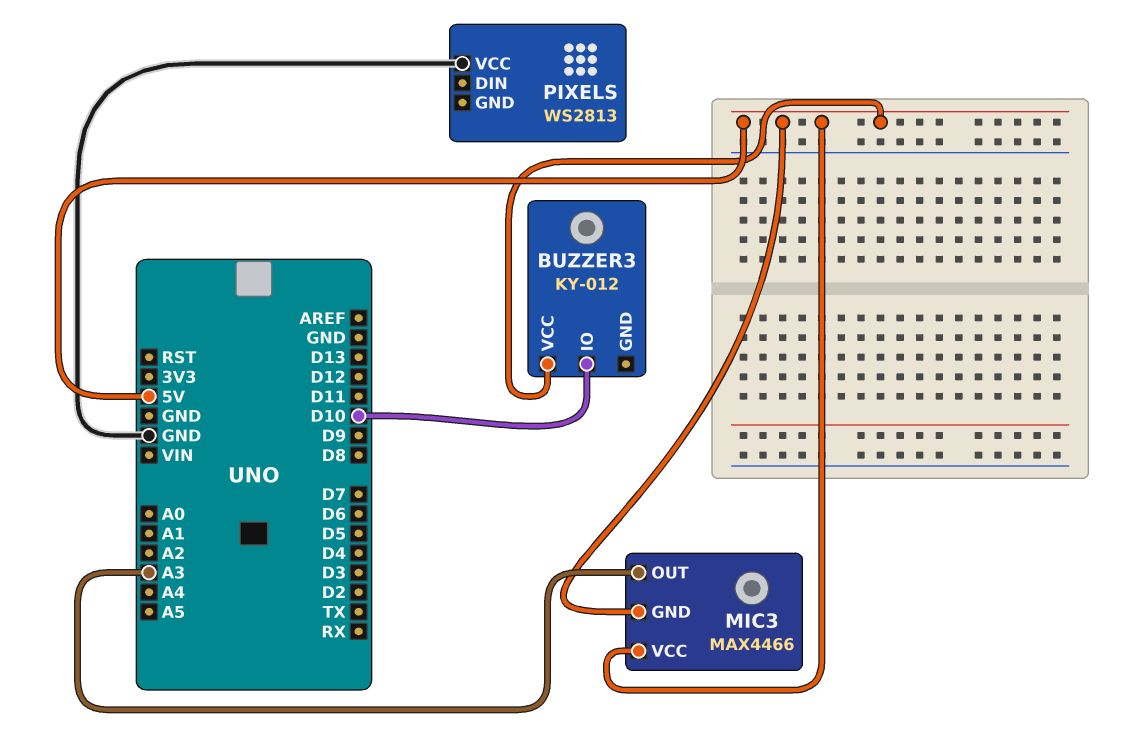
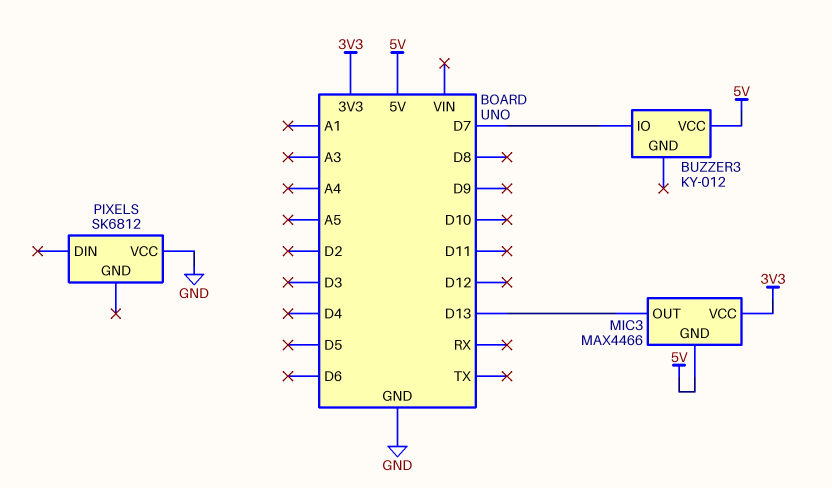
BUZZER3 pin IO: D10 -> D7
MIC3 pin OUT: A3 -> D13
MIC3 pin VCC: 5V -> 3V3
PIXELS: WS2813 -> SK6812

